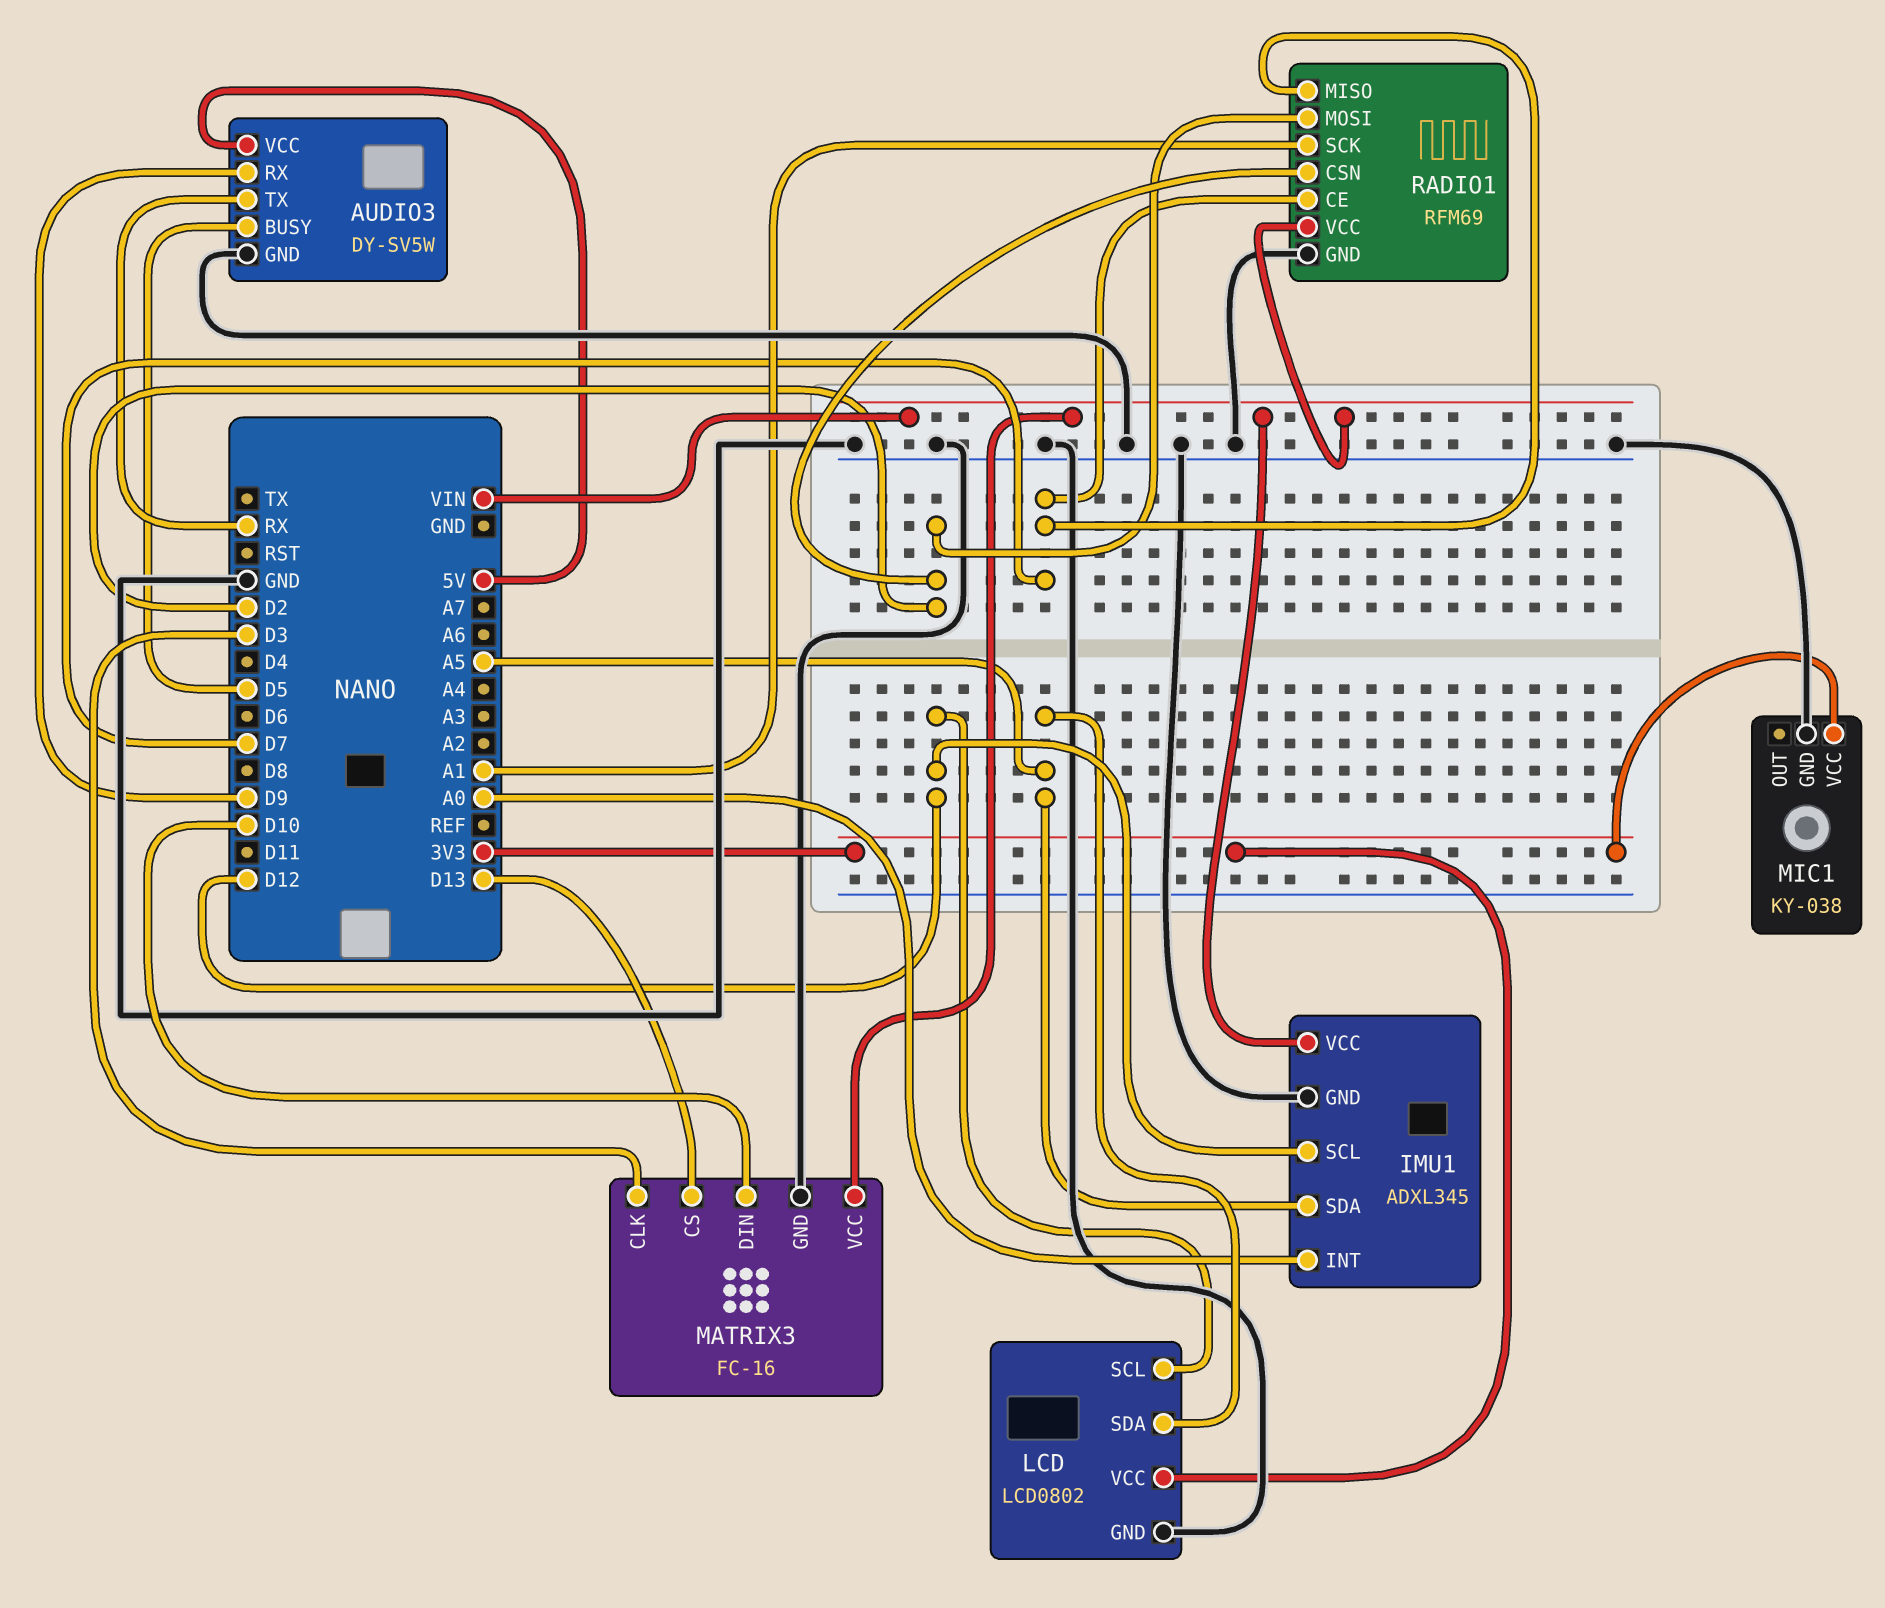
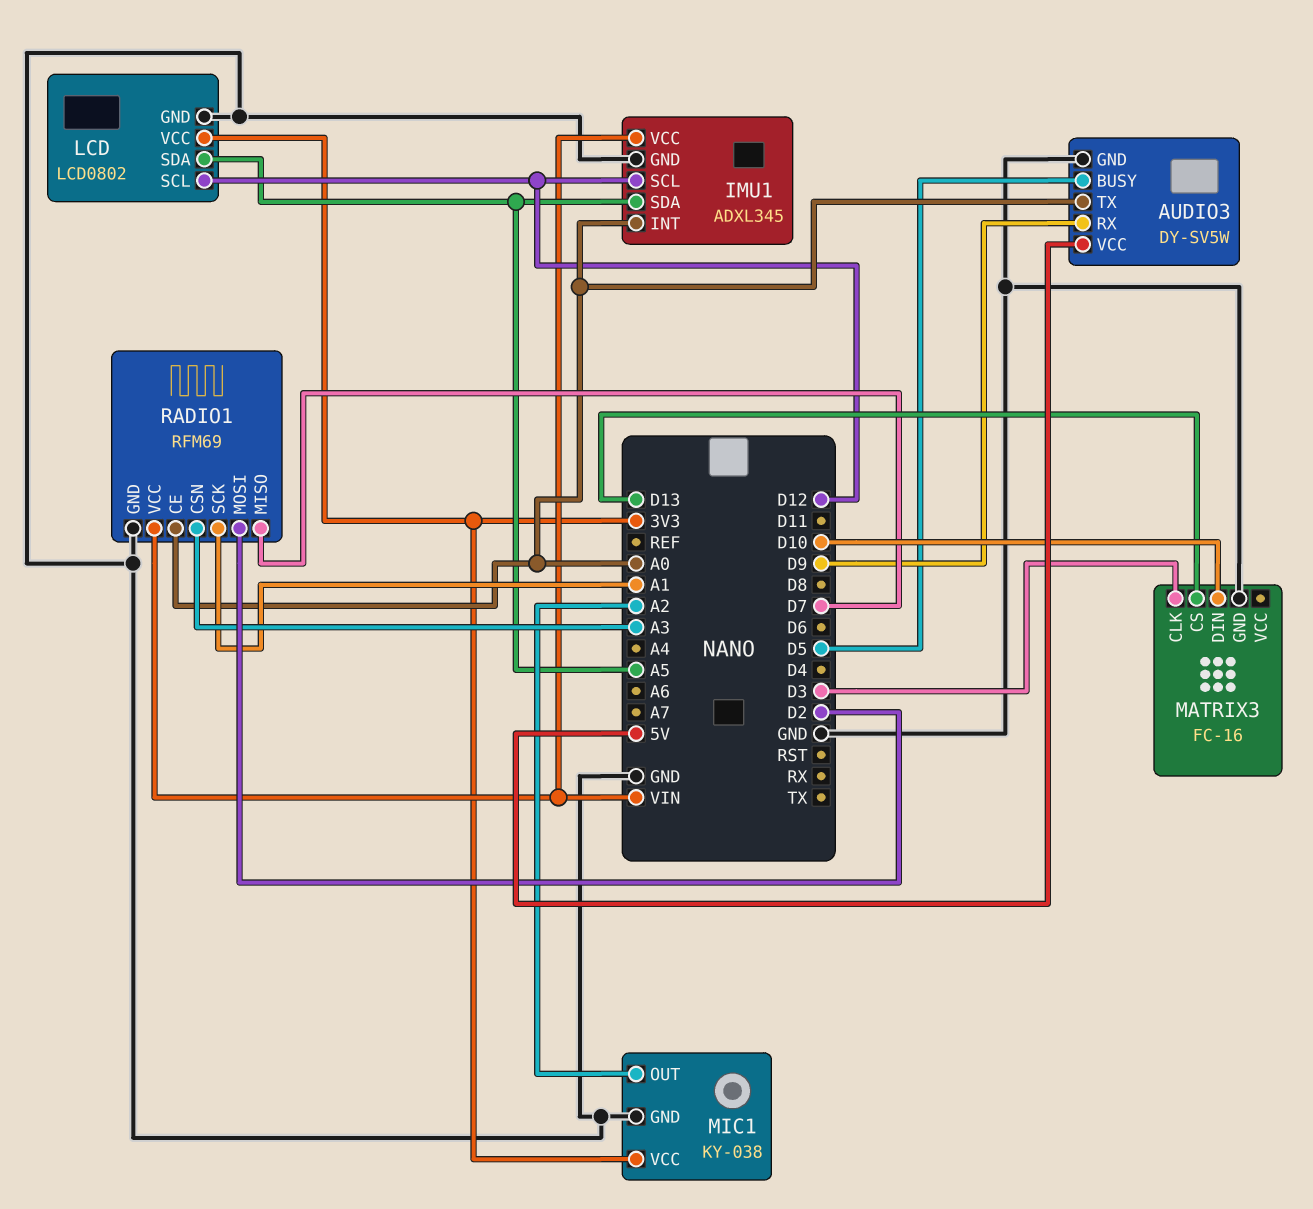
AUDIO3 pin TX: RX -> A0
MATRIX3 pin VCC: VIN -> none
MIC1 pin OUT: none -> A2
RADIO1 pin CE: D7 -> A0
RADIO1 pin CSN: D2 -> A3

